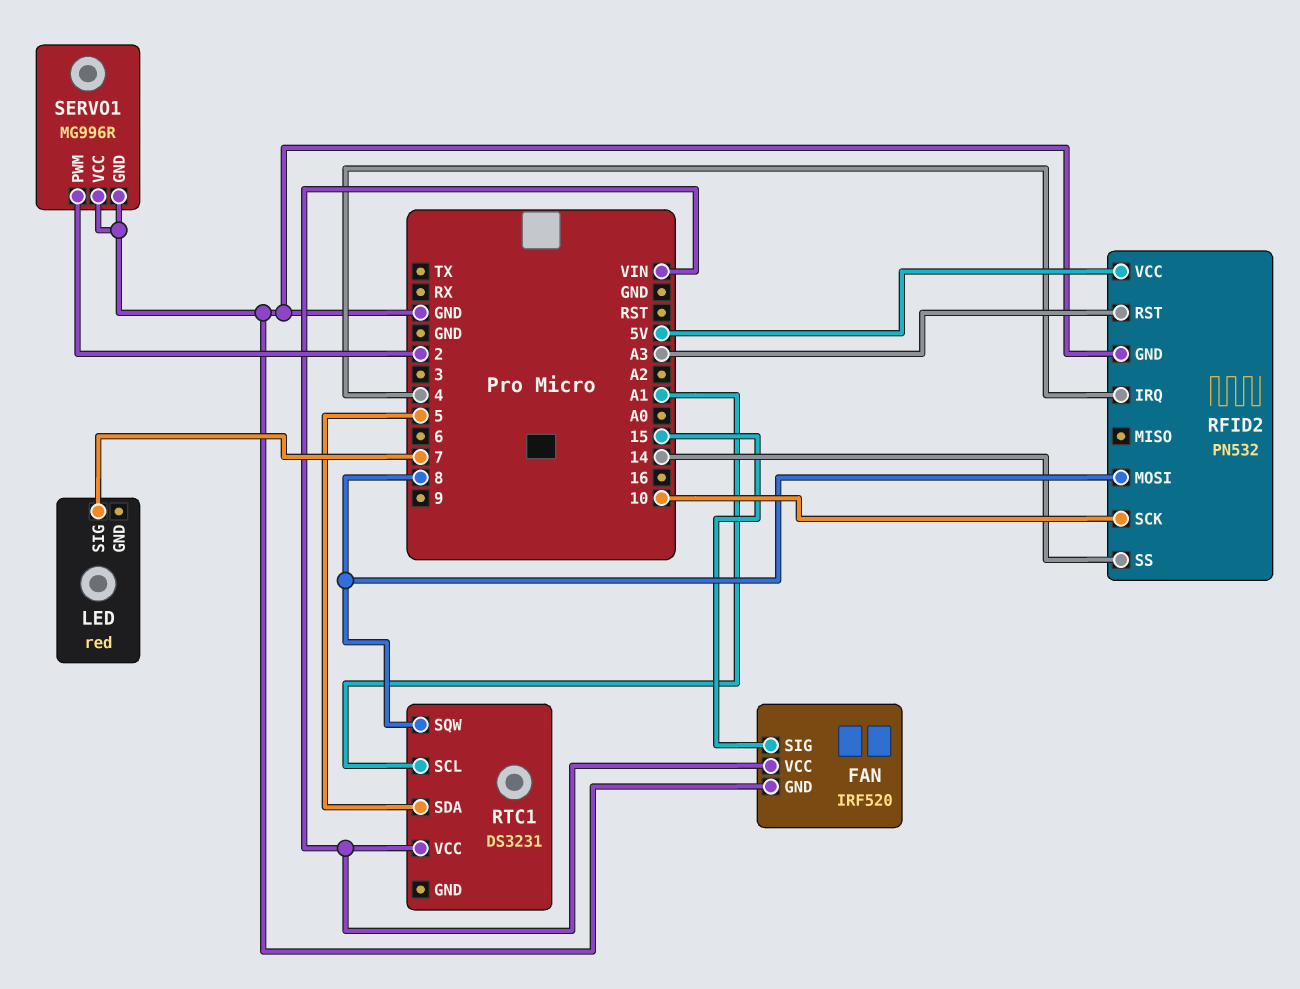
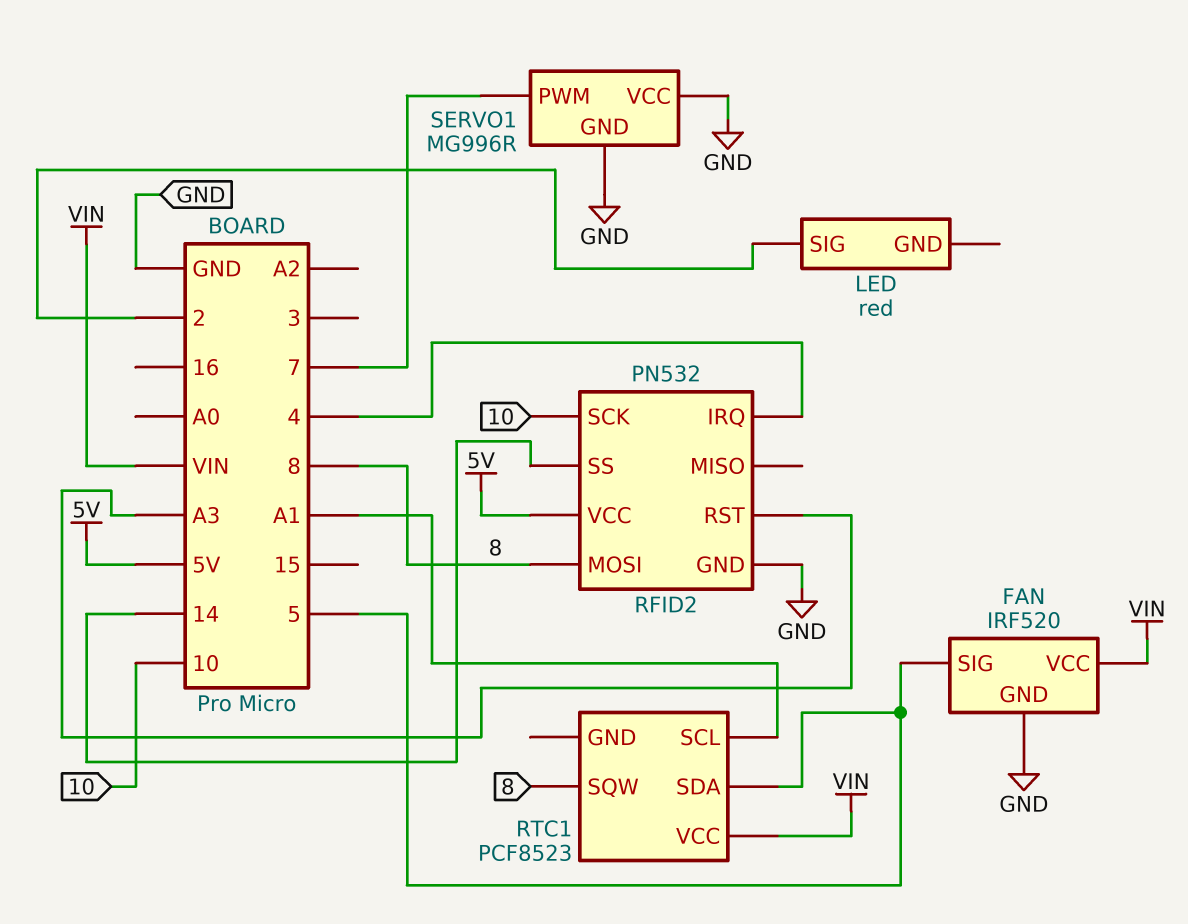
FAN pin SIG: 15 -> 5
LED pin SIG: 7 -> 2
RTC1: DS3231 -> PCF8523
SERVO1 pin PWM: 2 -> 7

